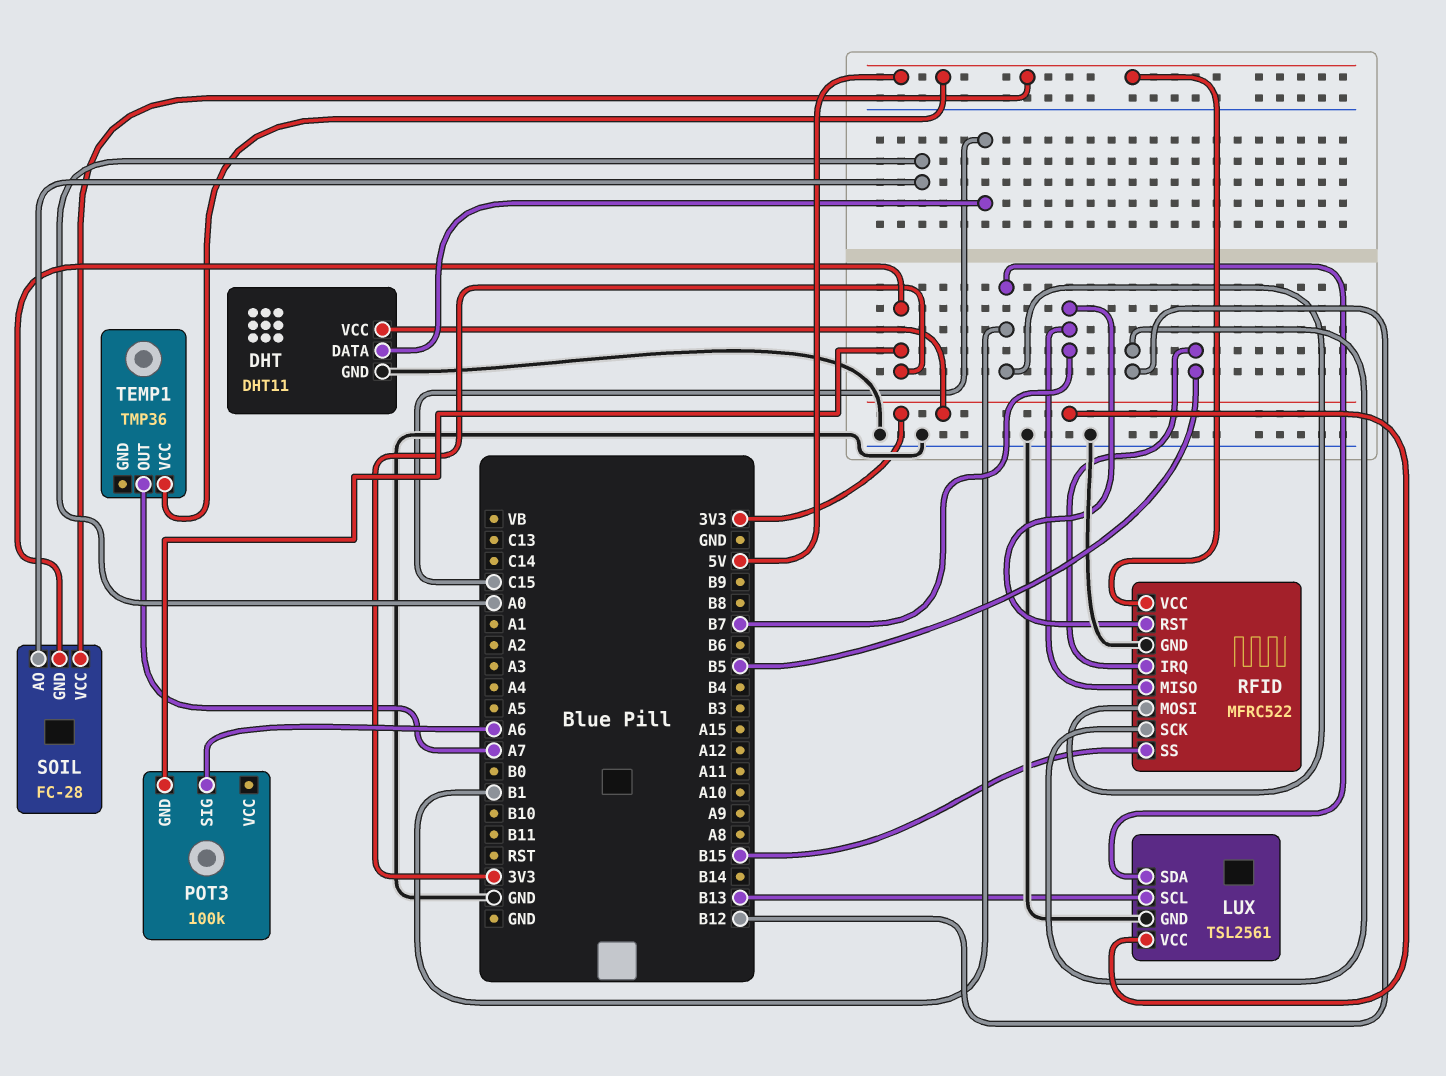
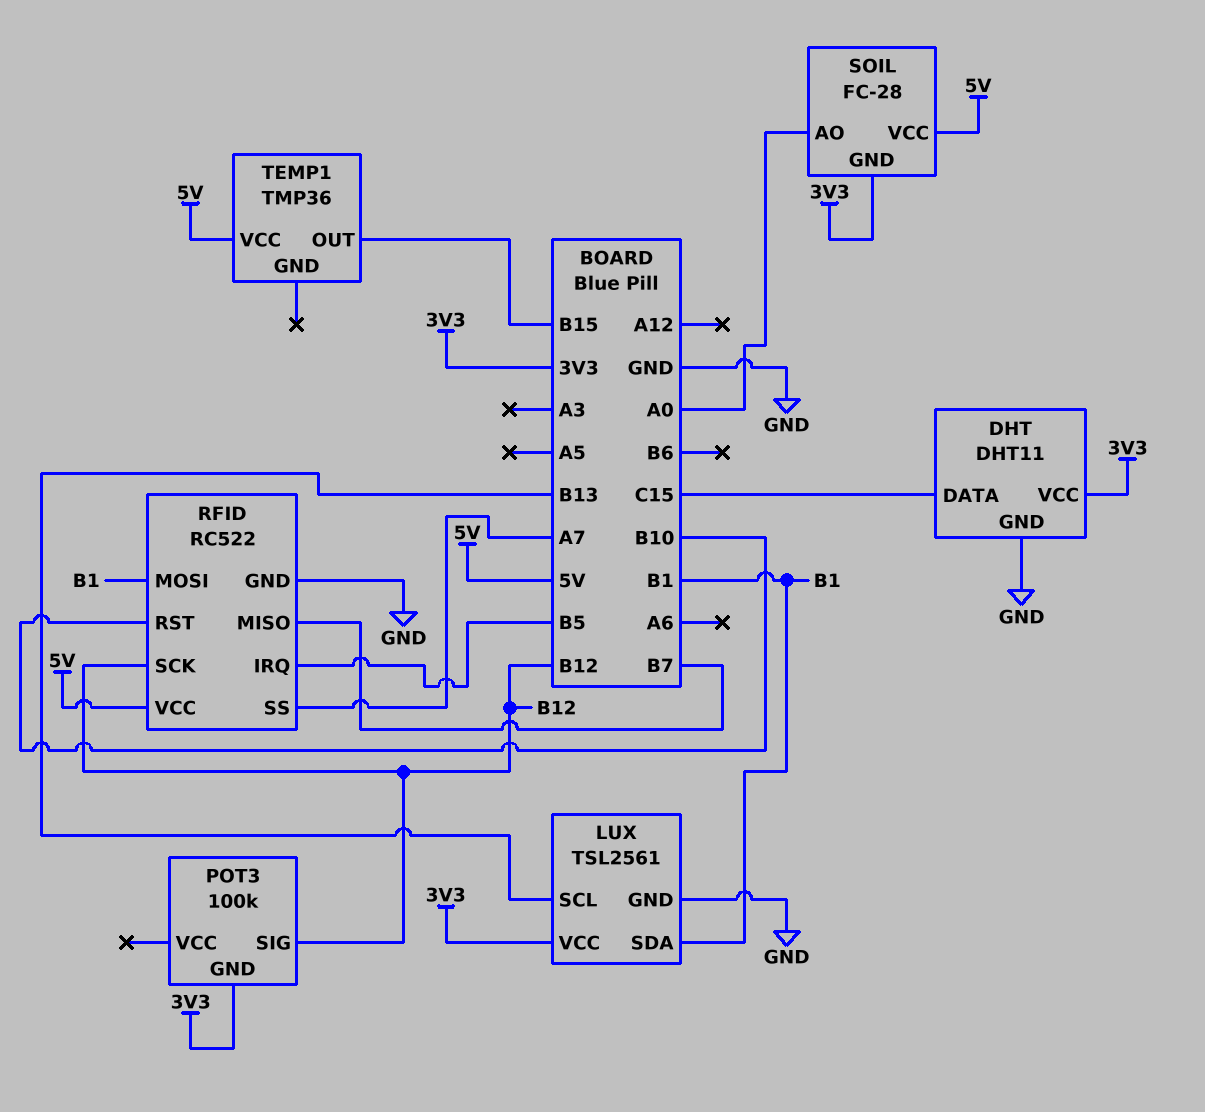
POT3 pin SIG: A6 -> B12
RFID: MFRC522 -> RC522
RFID pin RST: B7 -> B10
RFID pin SS: B15 -> A7
TEMP1 pin OUT: A7 -> B15

